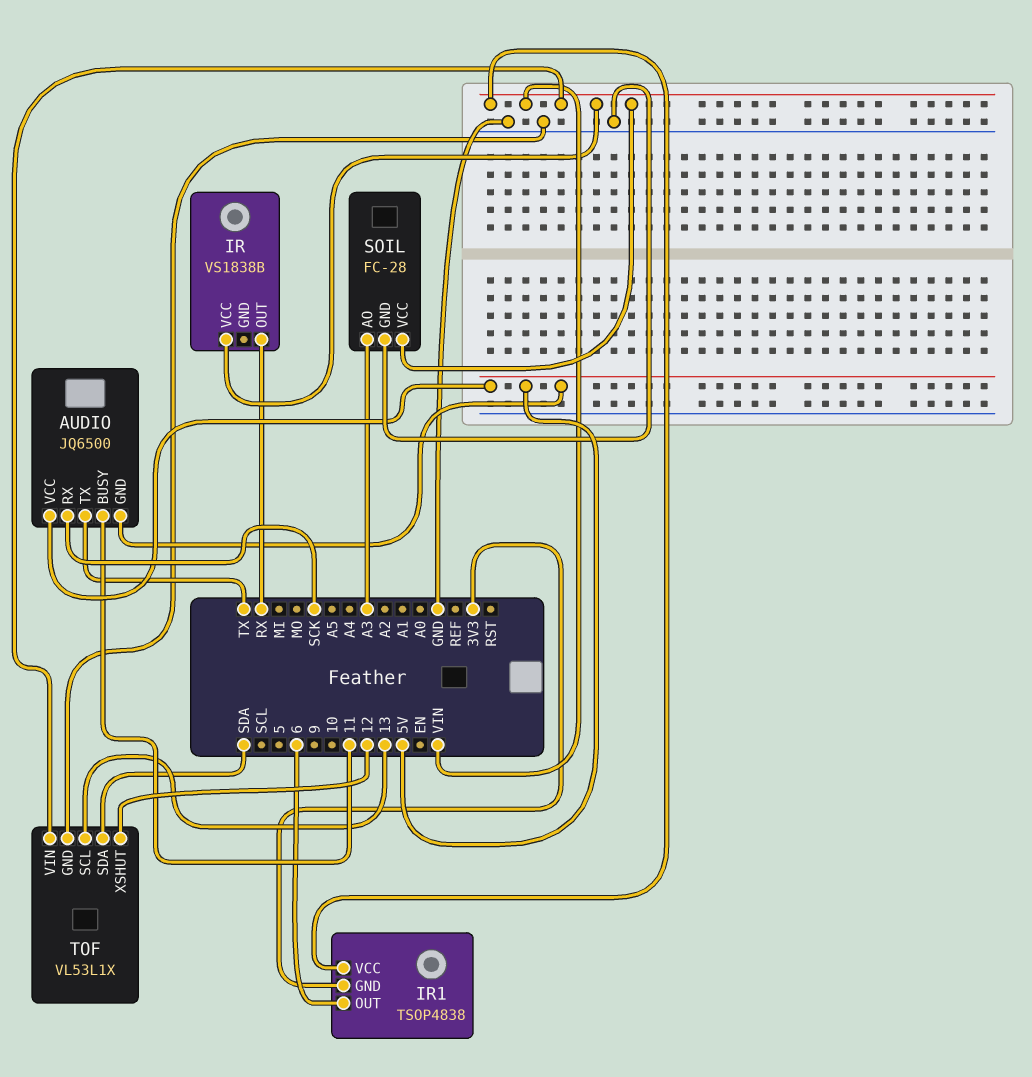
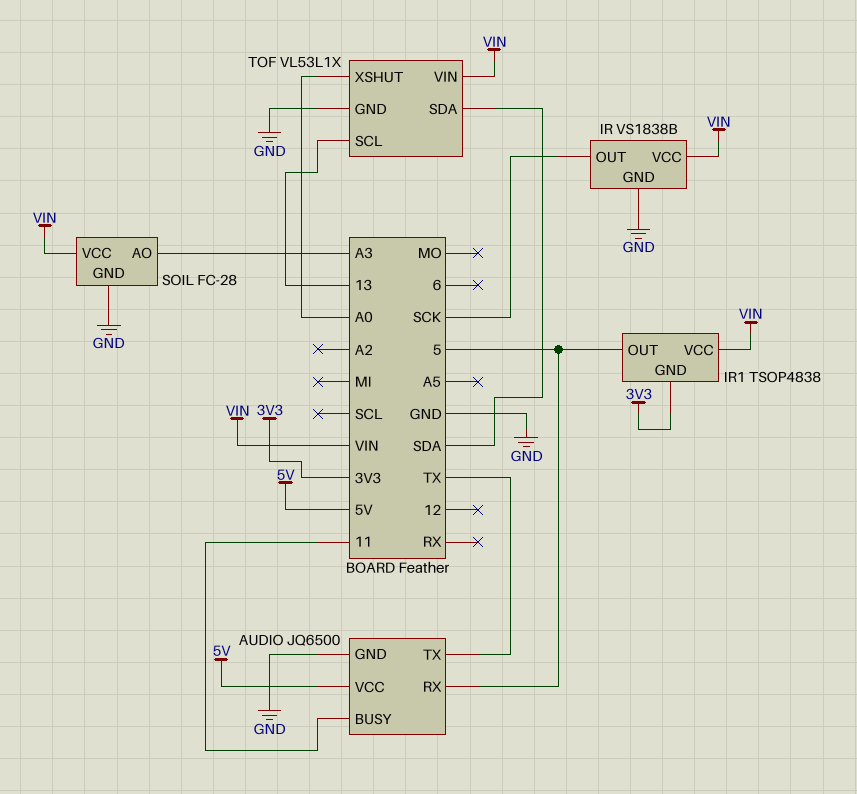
AUDIO pin GND: 5V -> GND
AUDIO pin RX: SCK -> 5
IR pin GND: none -> GND
IR pin OUT: RX -> SCK
IR1 pin OUT: 6 -> 5
TOF pin XSHUT: 12 -> A0

